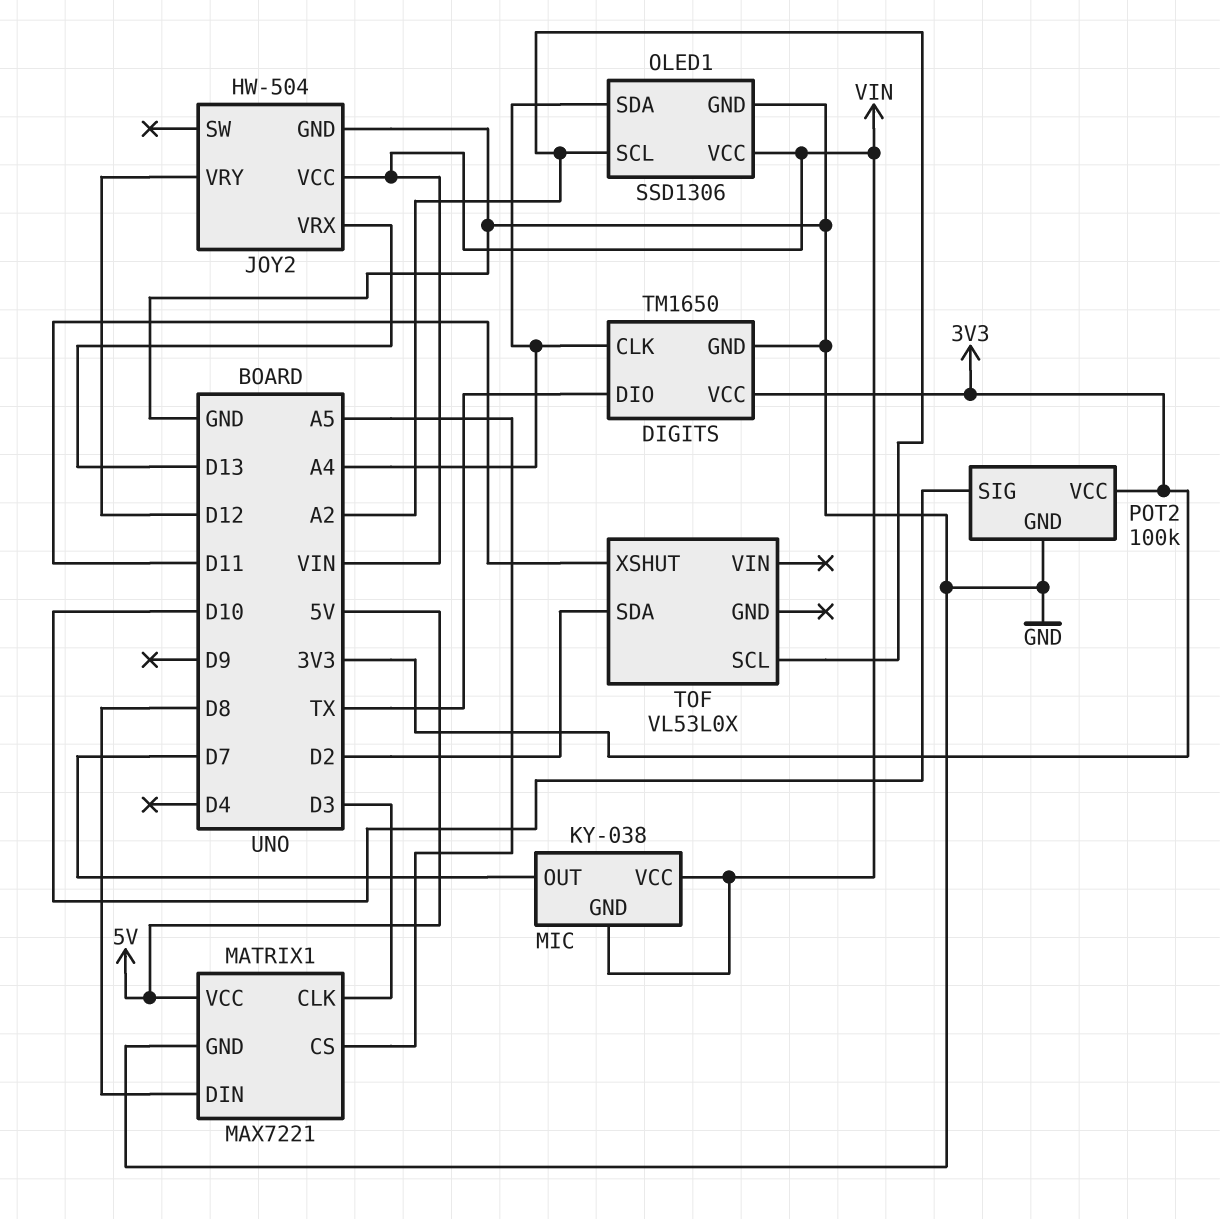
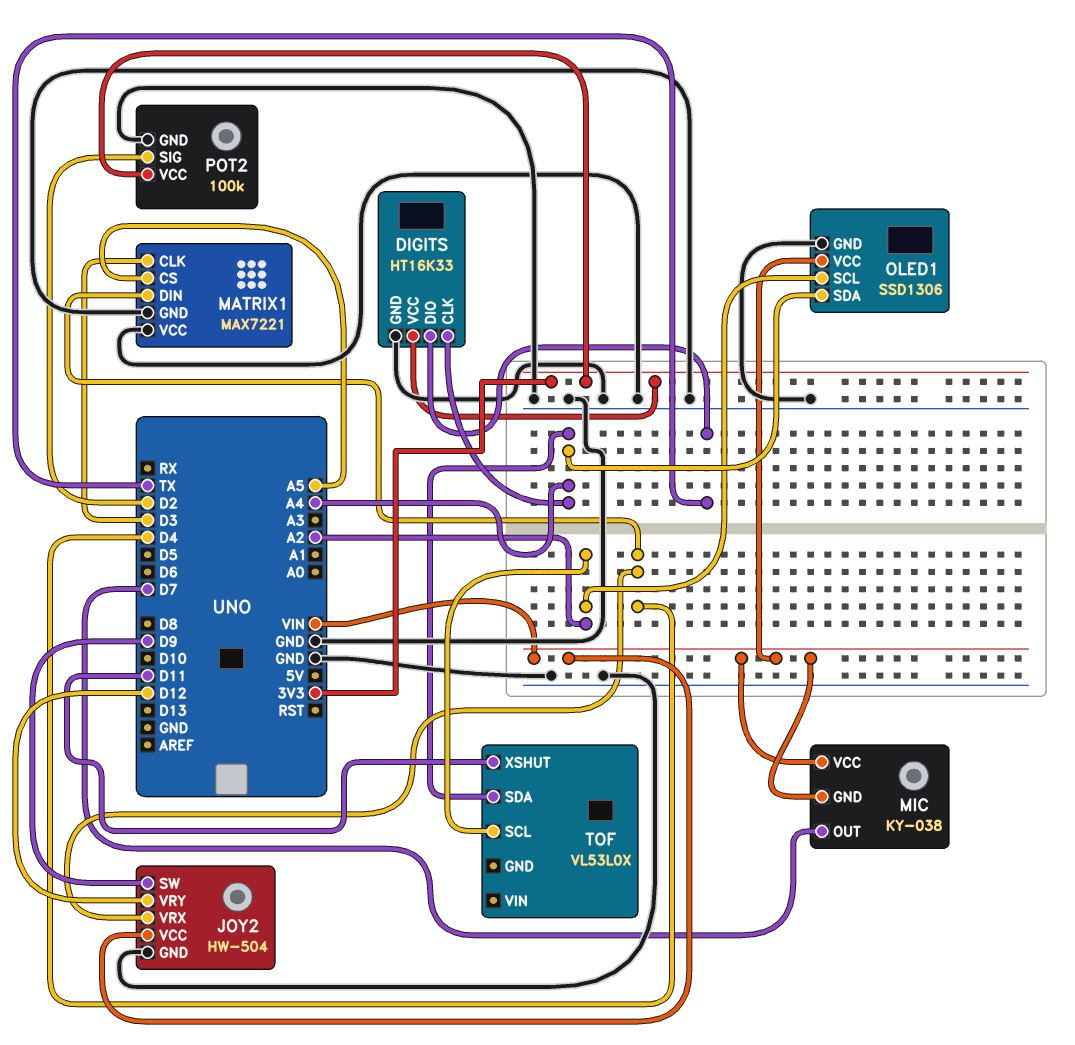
DIGITS: TM1650 -> HT16K33
JOY2 pin SW: none -> D9
JOY2 pin VRX: D13 -> D4
MATRIX1 pin DIN: D8 -> D4
MATRIX1 pin VCC: 5V -> GND
POT2 pin SIG: D10 -> D2
TOF pin SDA: D2 -> A4

